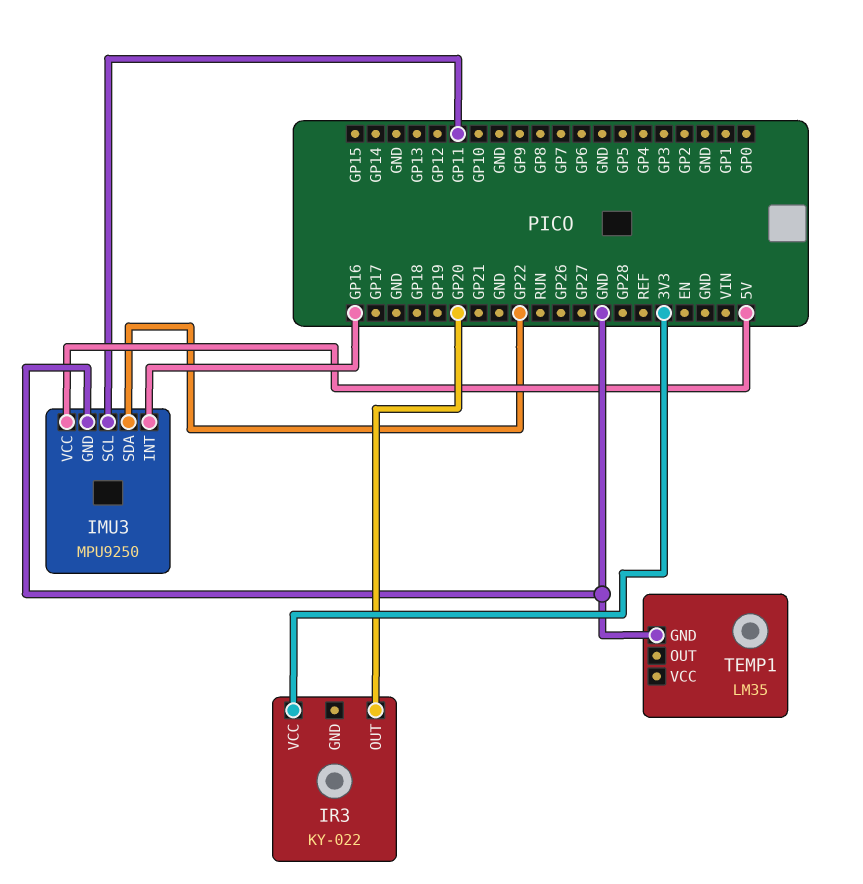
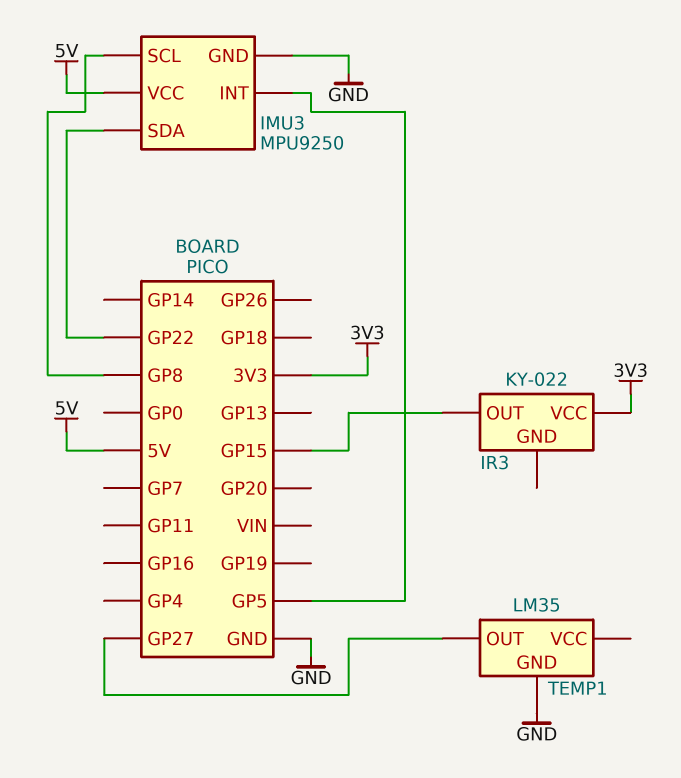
IMU3 pin INT: GP16 -> GP5
IMU3 pin SCL: GP11 -> GP8
IR3 pin OUT: GP20 -> GP15
TEMP1 pin OUT: none -> GP27

